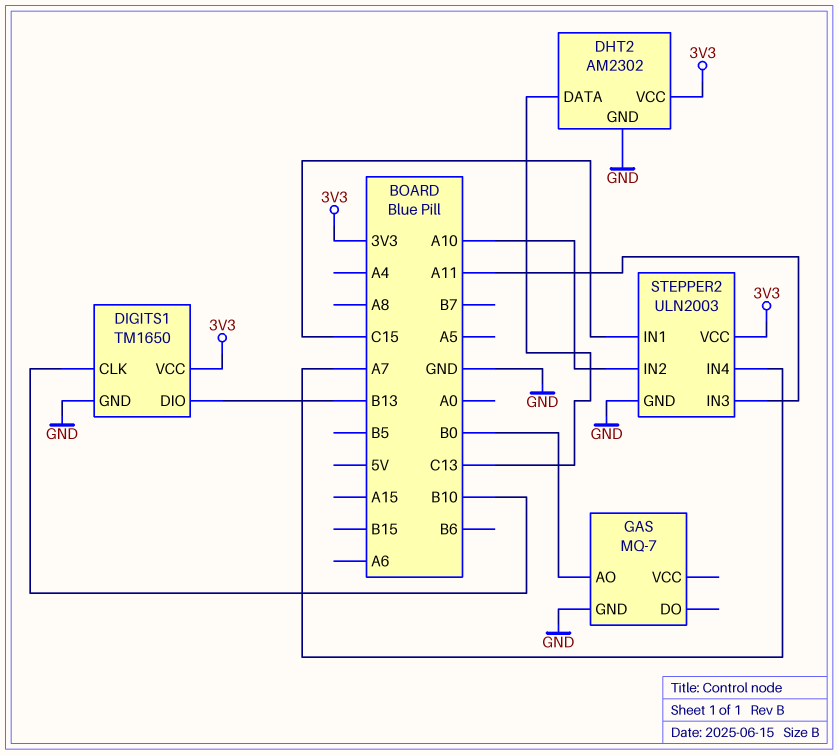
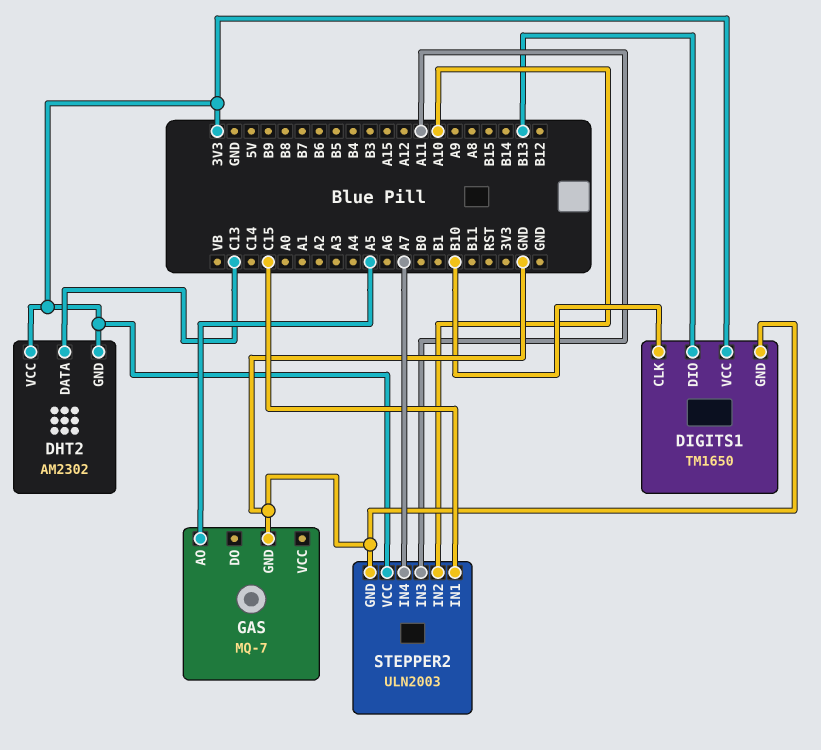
DHT2 pin GND: GND -> 3V3
GAS pin AO: B0 -> A5

